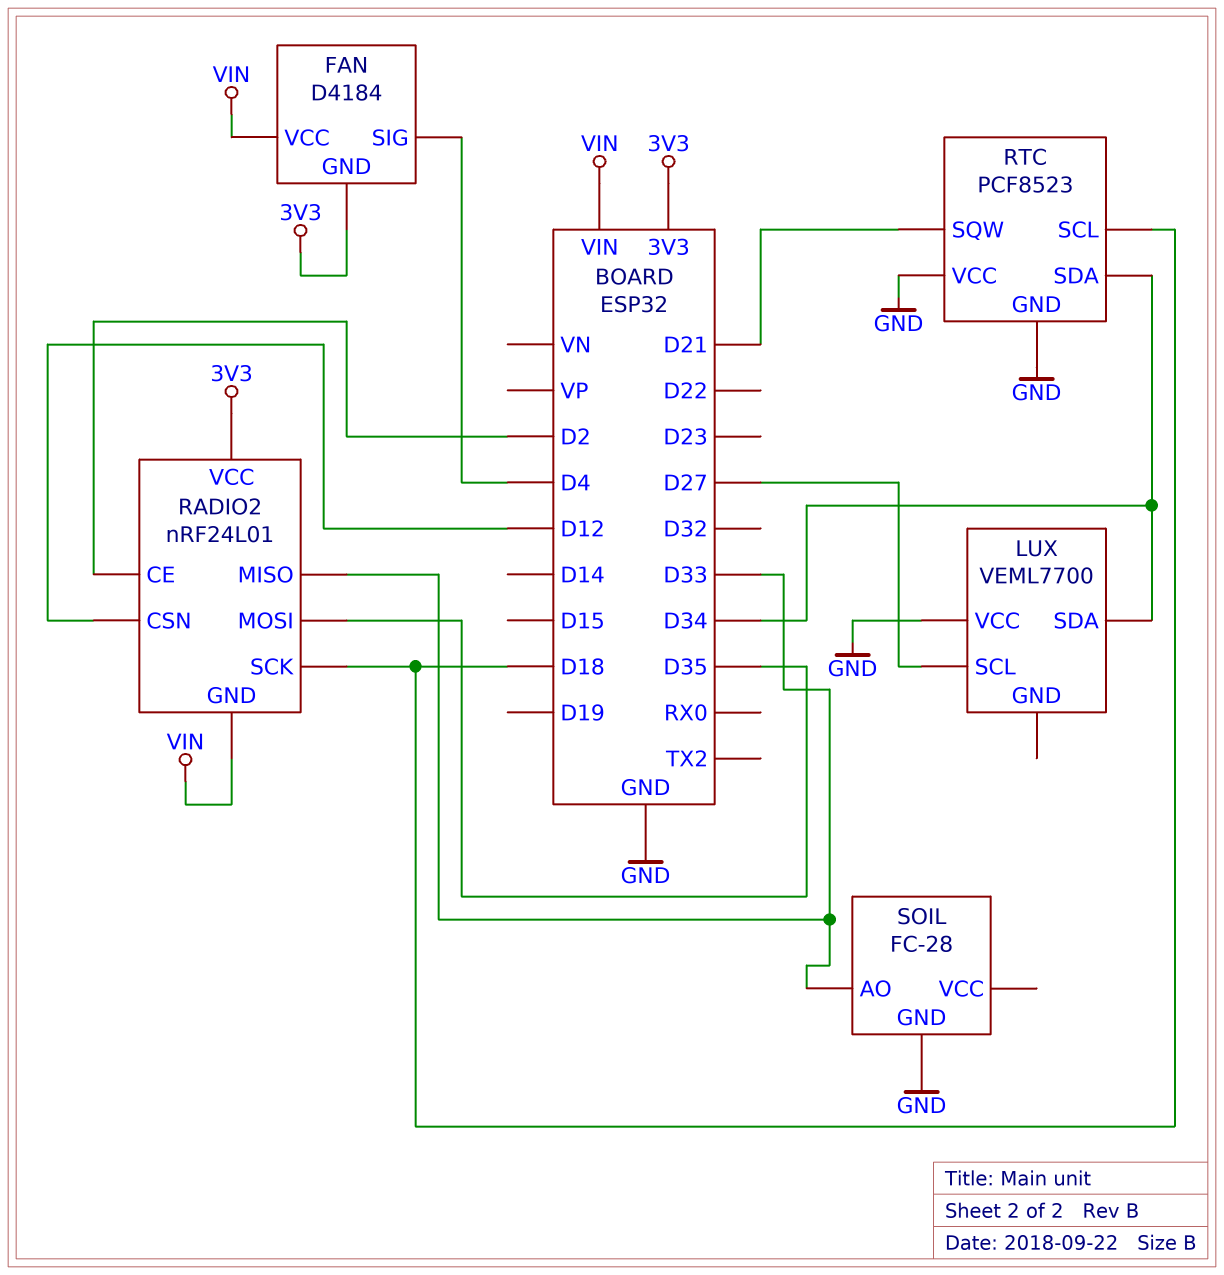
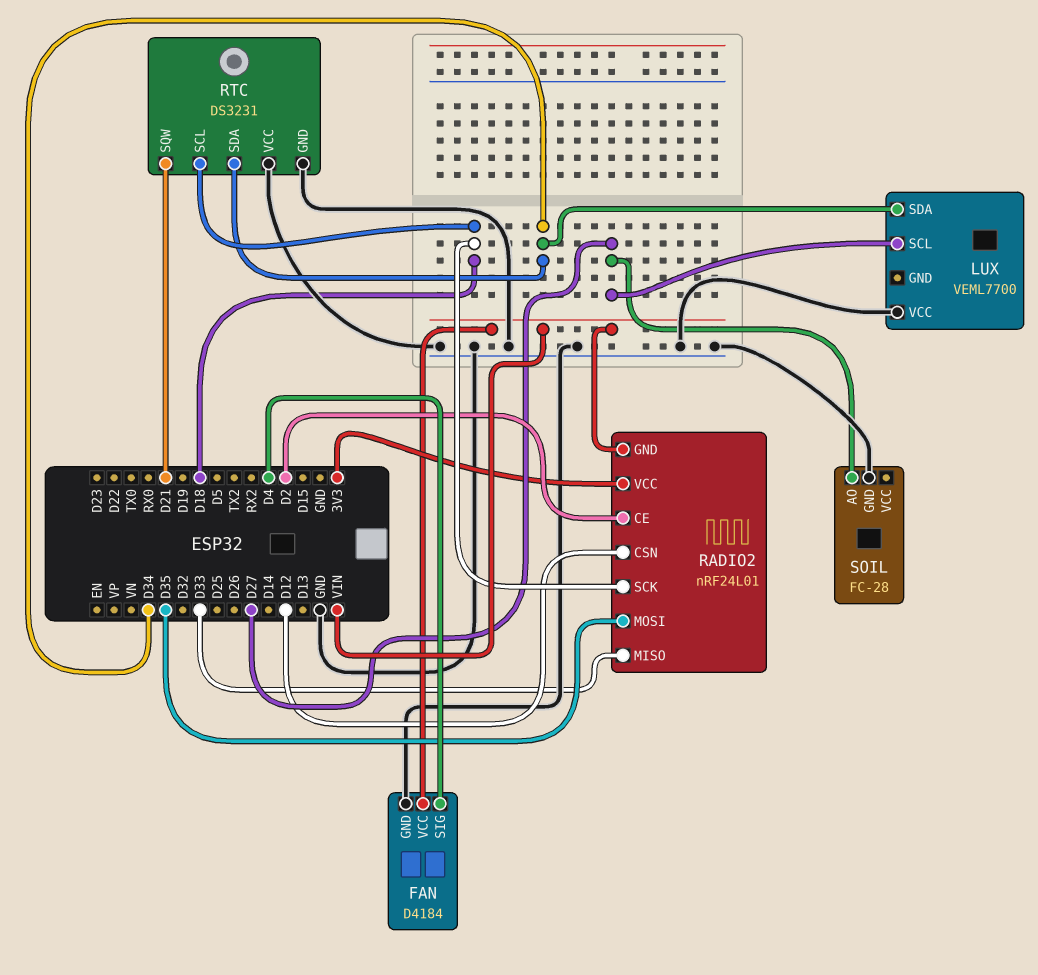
FAN pin GND: 3V3 -> GND
RTC: PCF8523 -> DS3231
SOIL pin AO: D33 -> D27

